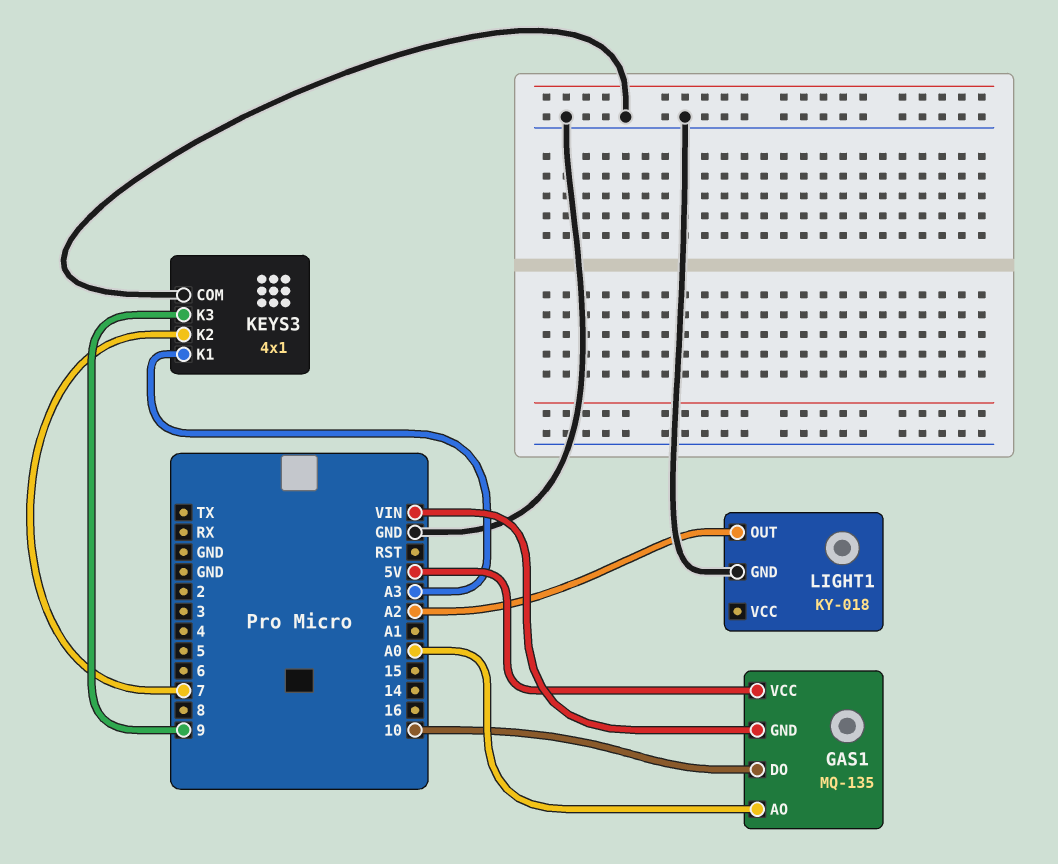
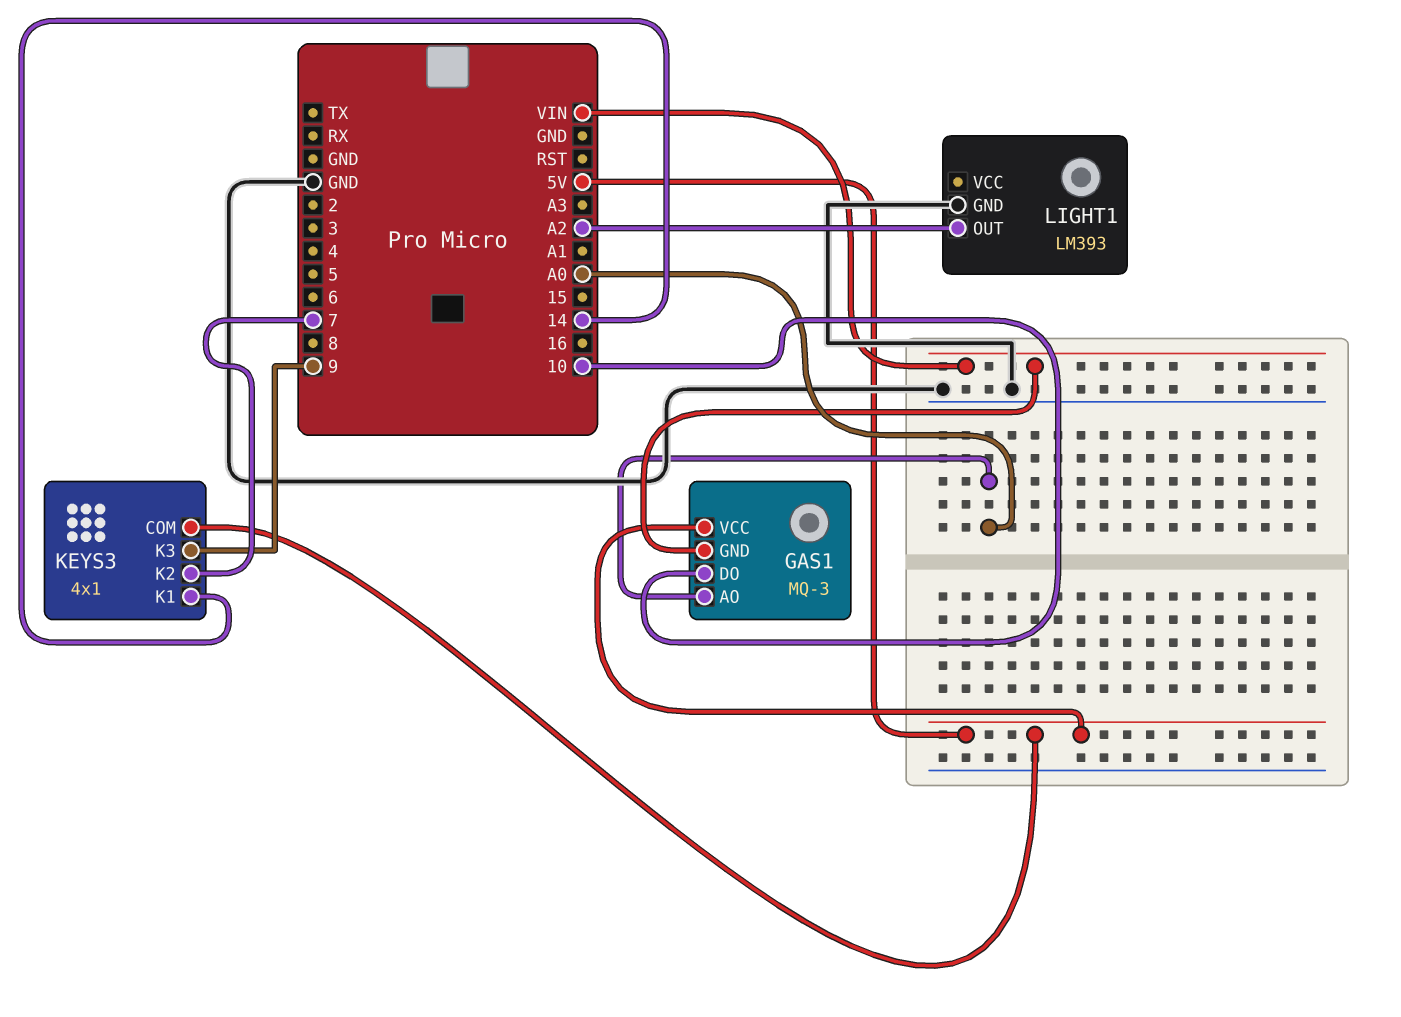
GAS1: MQ-135 -> MQ-3
KEYS3 pin COM: GND -> 5V
KEYS3 pin K1: A3 -> 14
LIGHT1: KY-018 -> LM393

